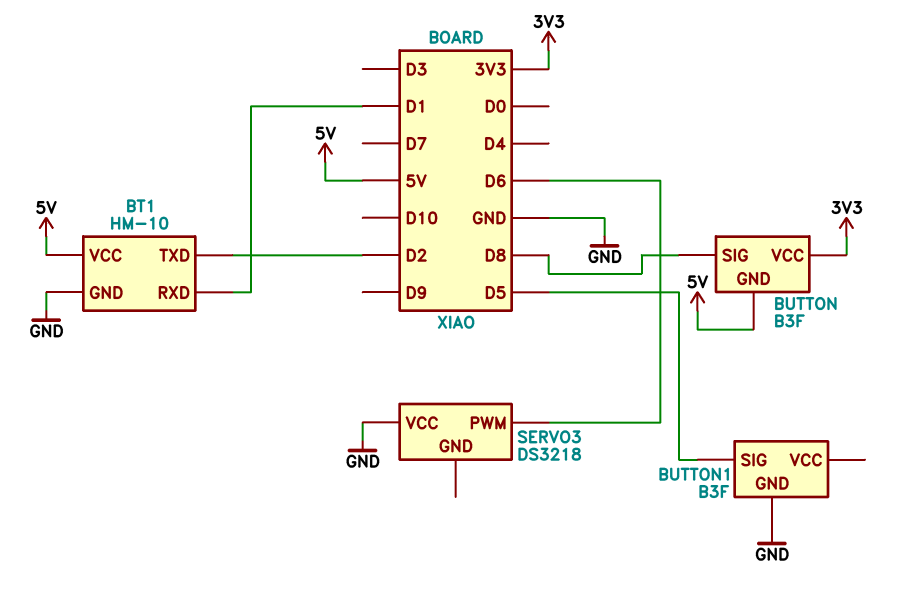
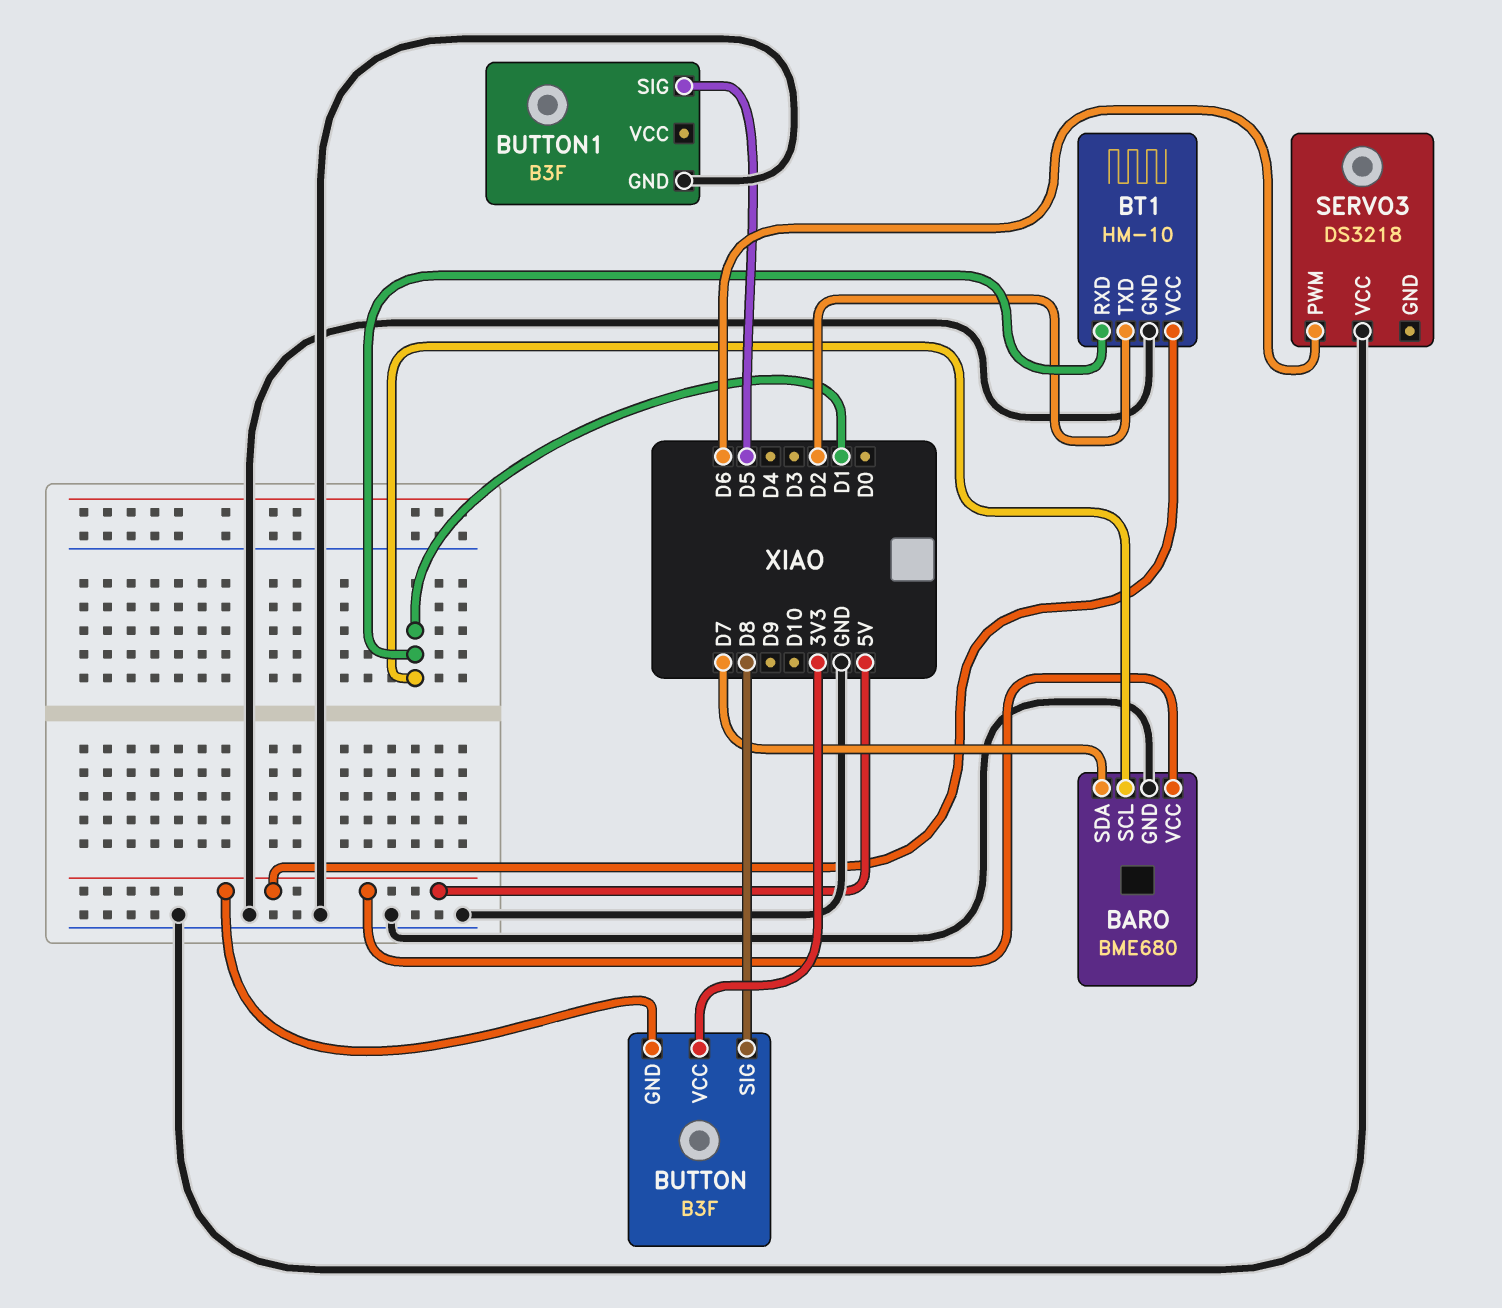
BARO: none -> BME680
BARO pin GND: none -> GND
BARO pin SCL: none -> D1
BARO pin SDA: none -> D7
BARO pin VCC: none -> 5V

